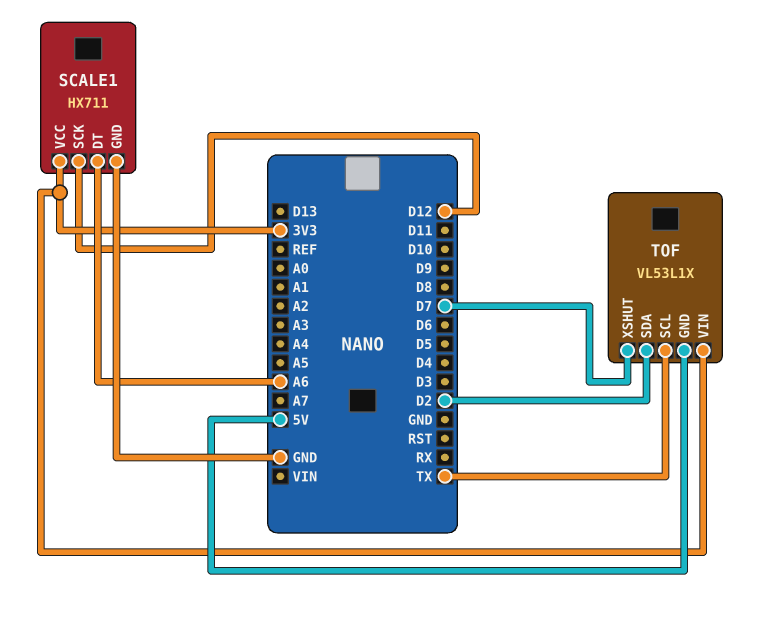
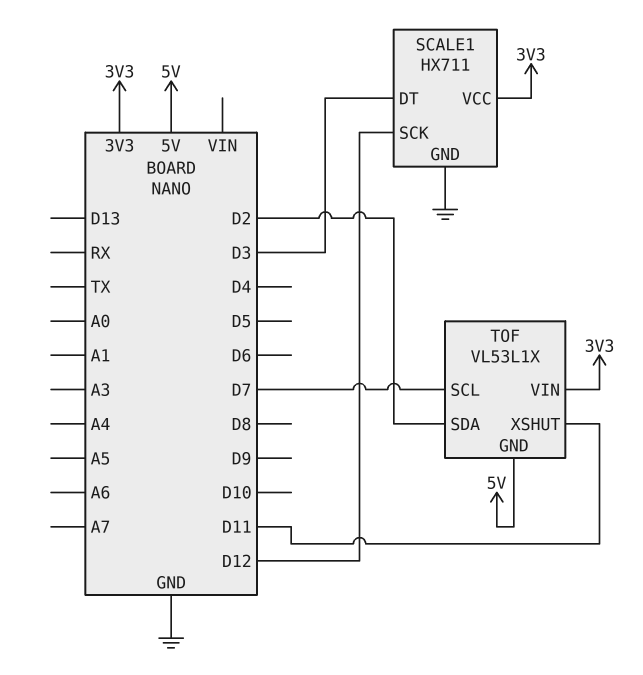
SCALE1 pin DT: A6 -> D3
TOF pin SCL: TX -> D7
TOF pin XSHUT: D7 -> D11

